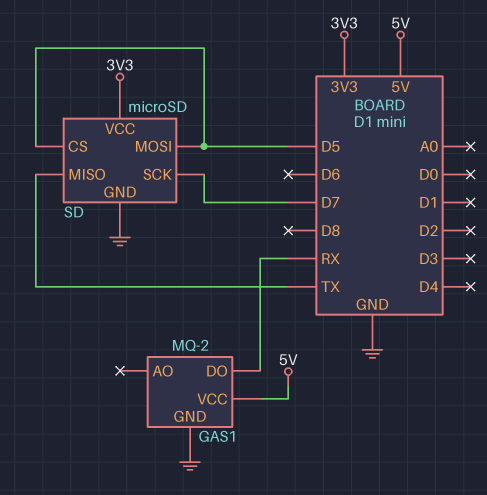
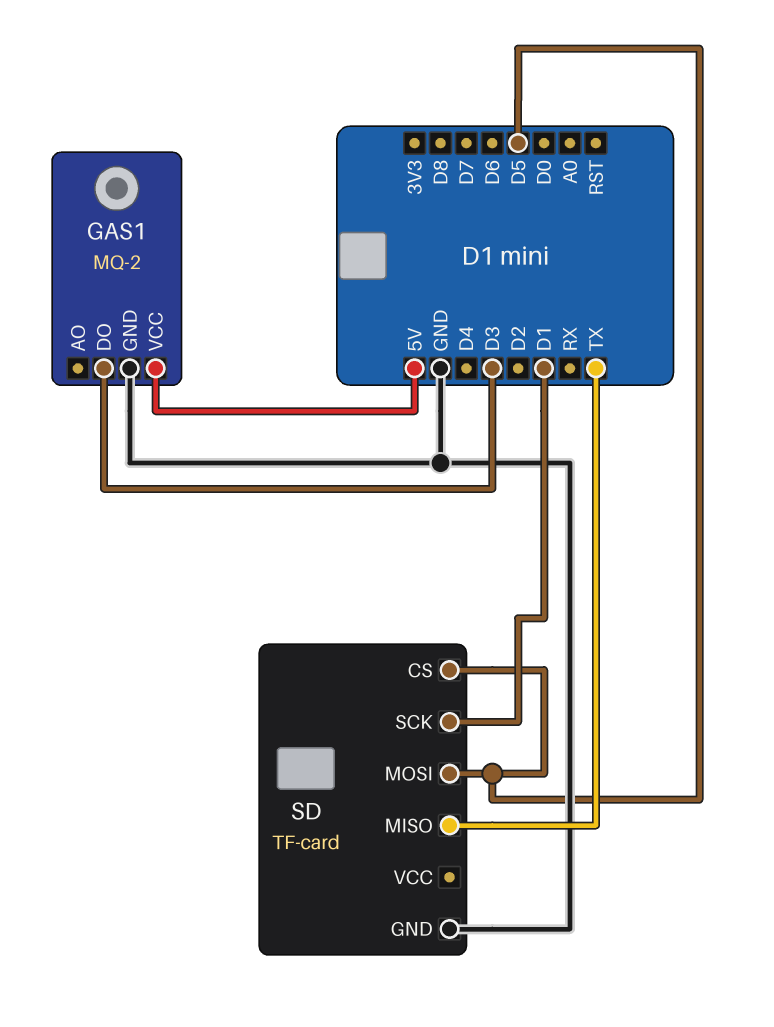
GAS1 pin DO: RX -> D3
SD: microSD -> TF-card
SD pin SCK: D7 -> D1
SD pin VCC: 3V3 -> none

